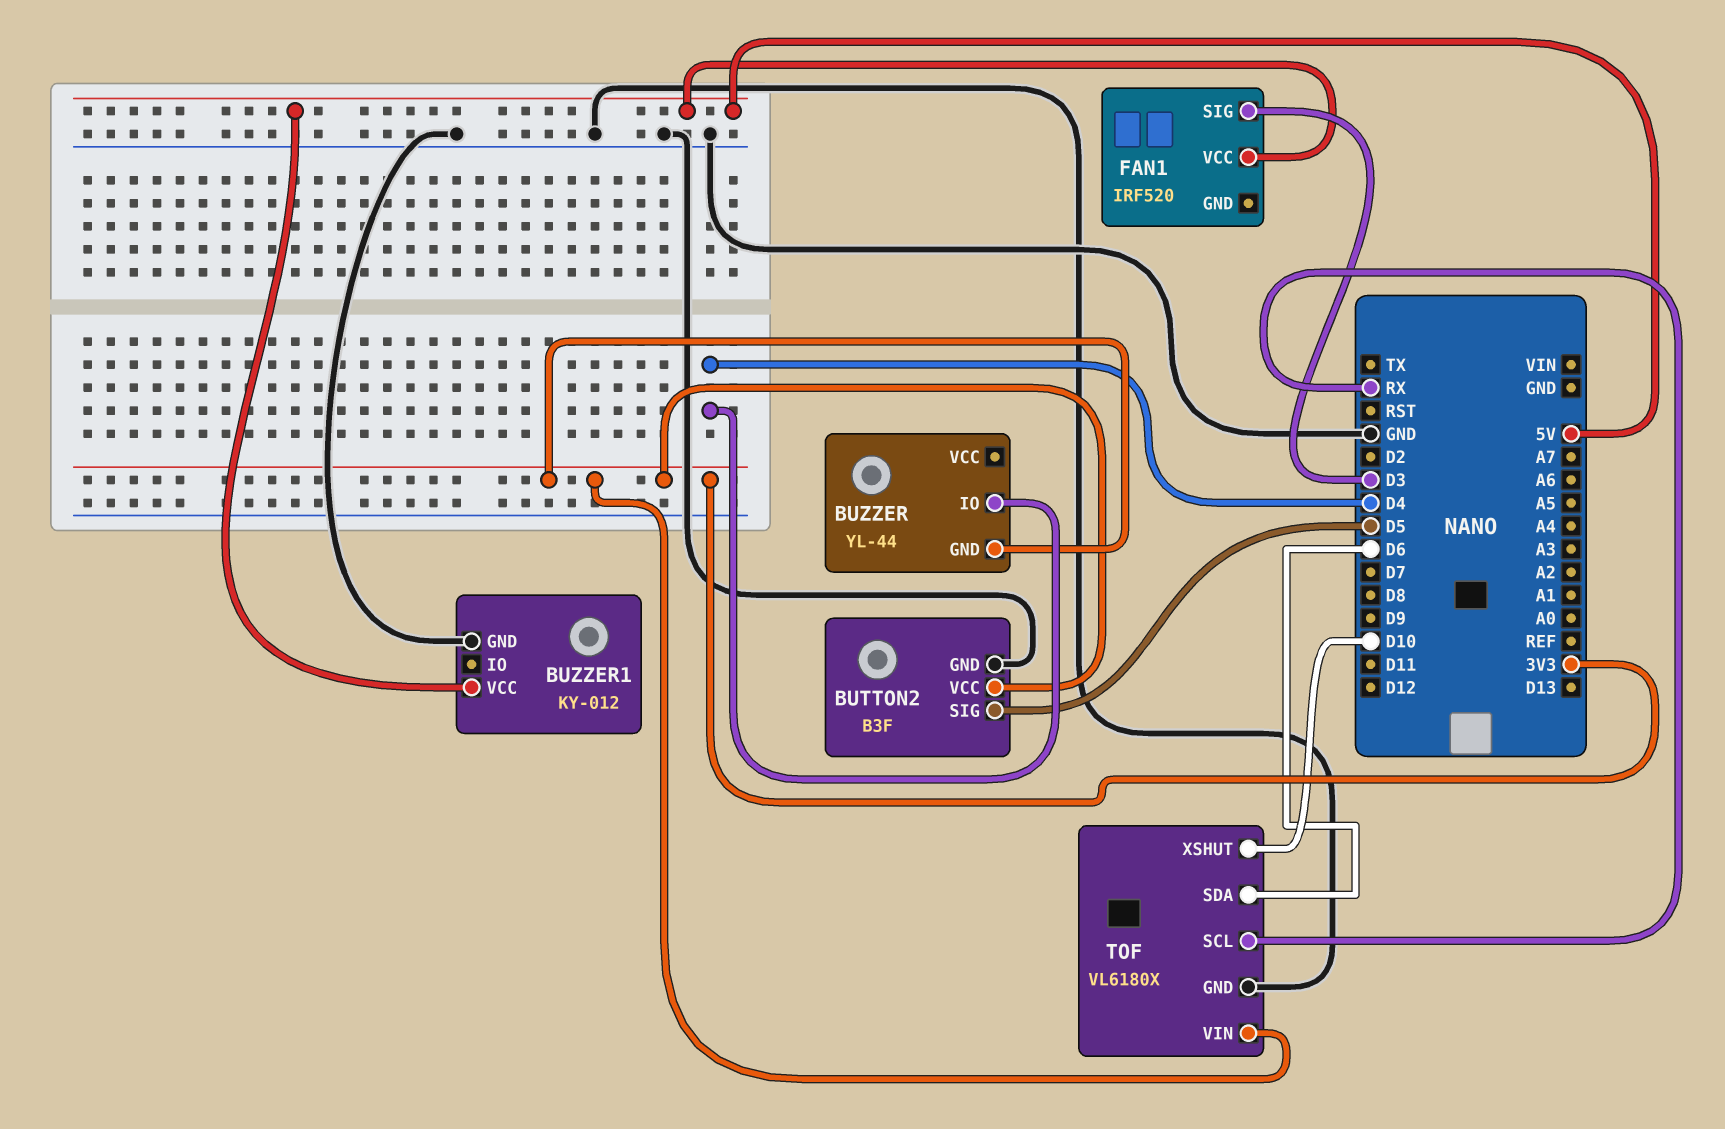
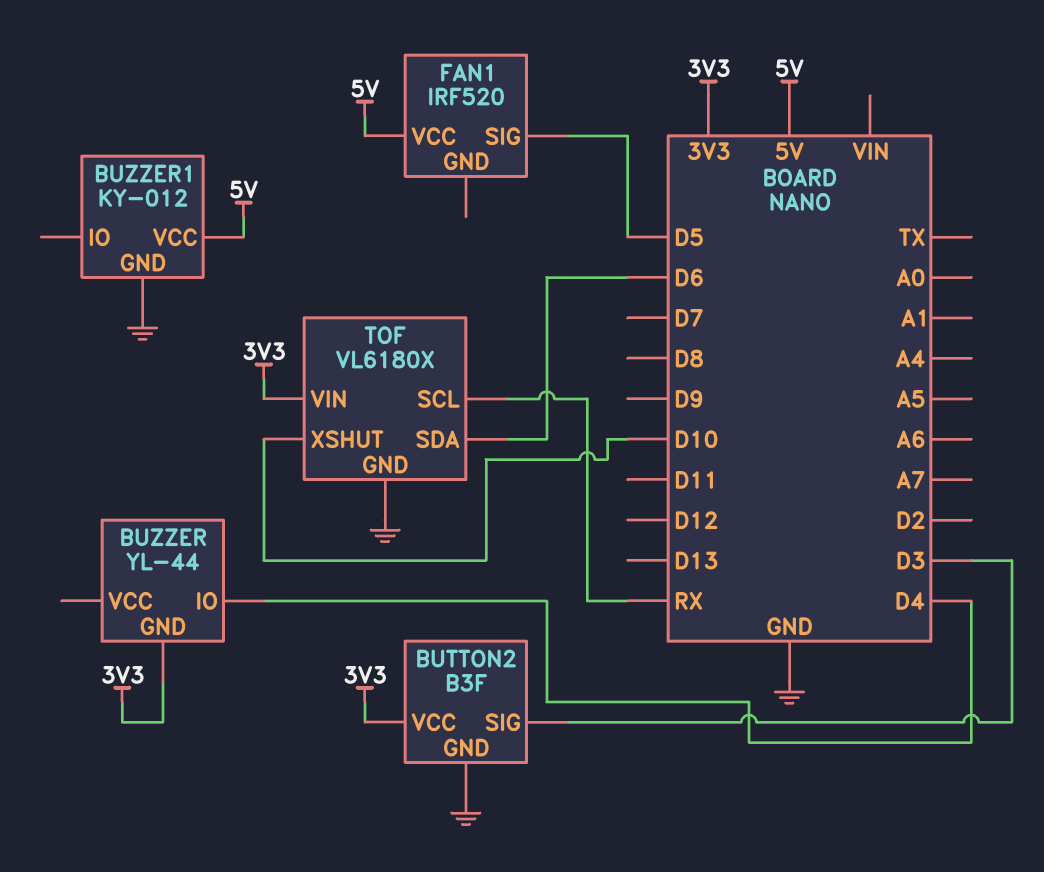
BUTTON2 pin SIG: D5 -> D3
FAN1 pin SIG: D3 -> D5

